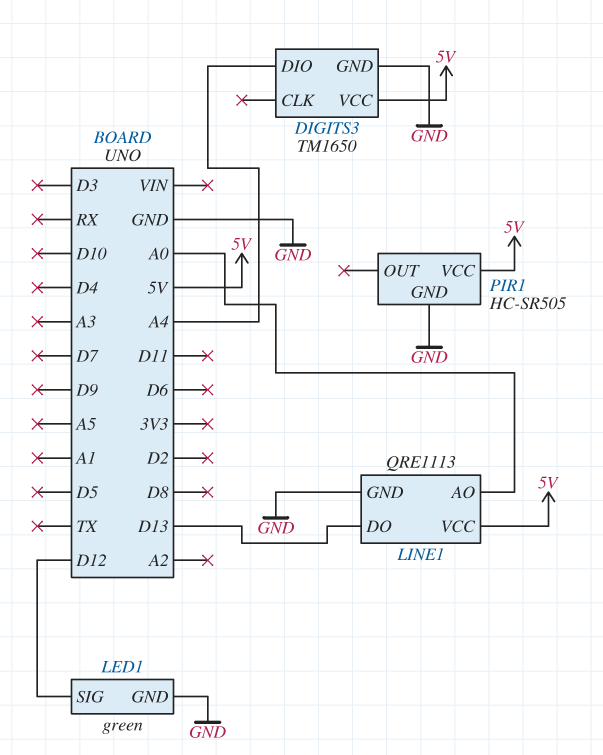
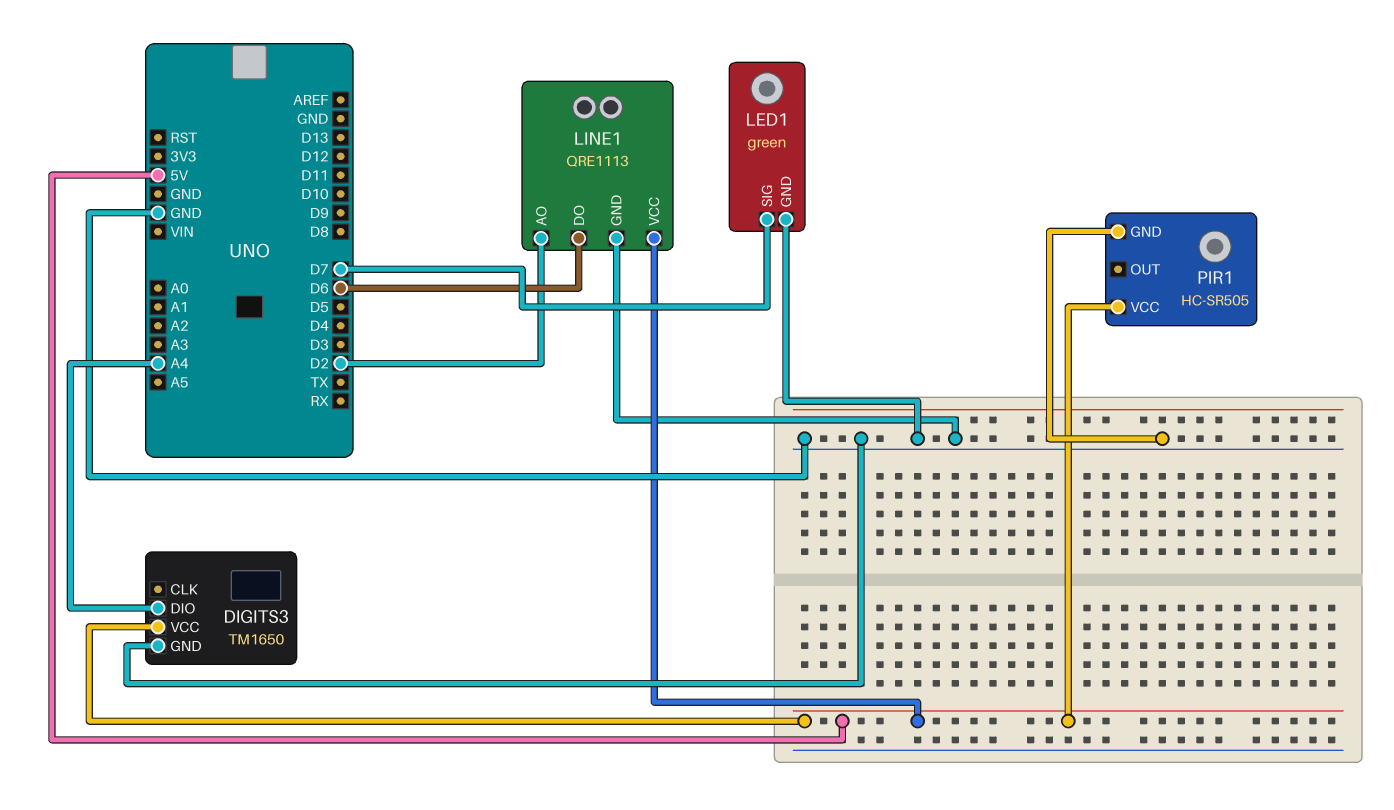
LED1 pin SIG: D12 -> D7
LINE1 pin AO: A0 -> D2
LINE1 pin DO: D13 -> D6

